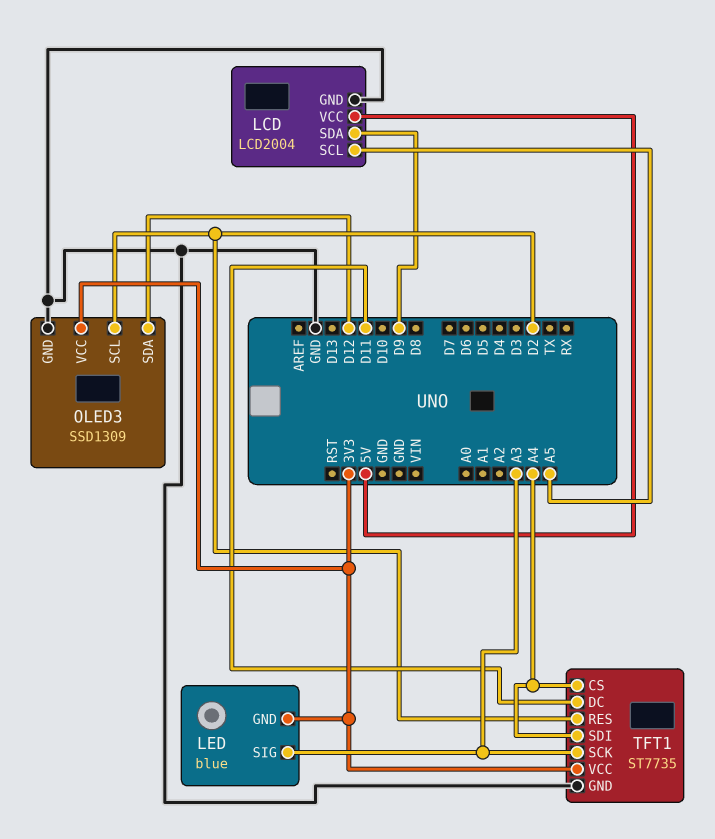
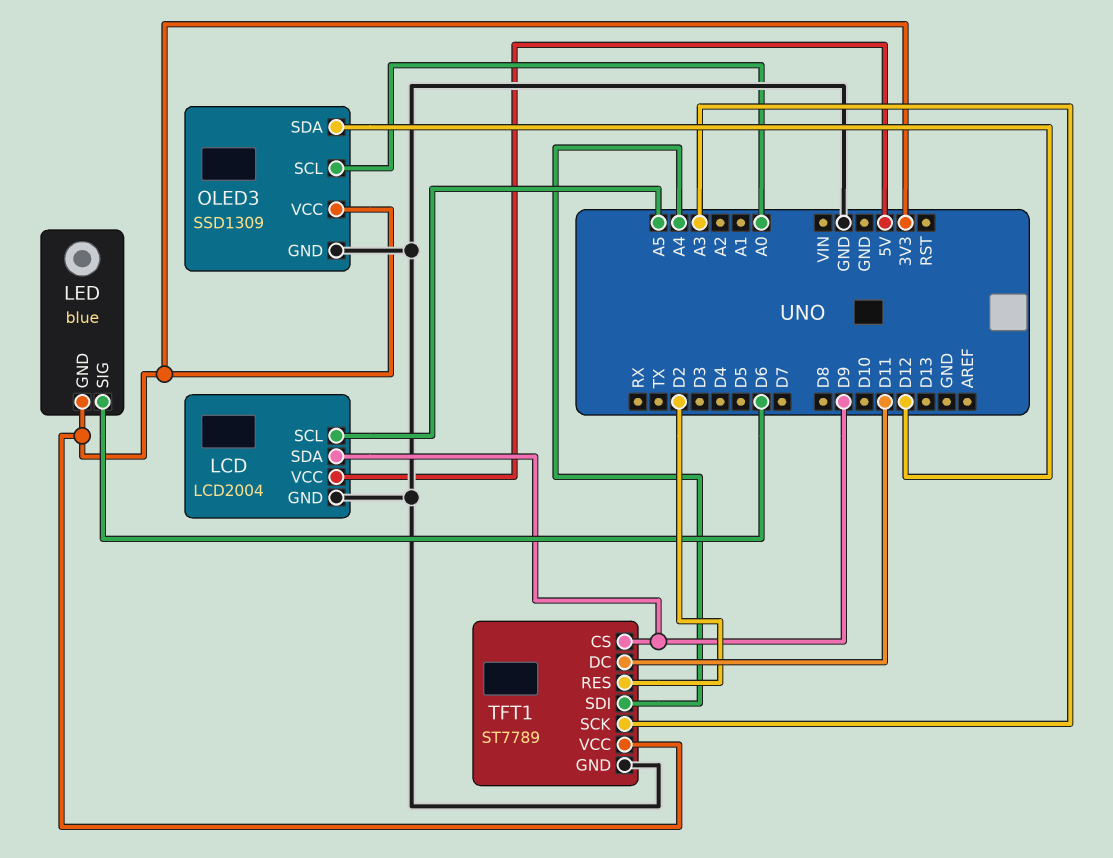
LED pin SIG: A3 -> D6
OLED3 pin SCL: D2 -> A0
TFT1: ST7735 -> ST7789
TFT1 pin CS: A4 -> D9

